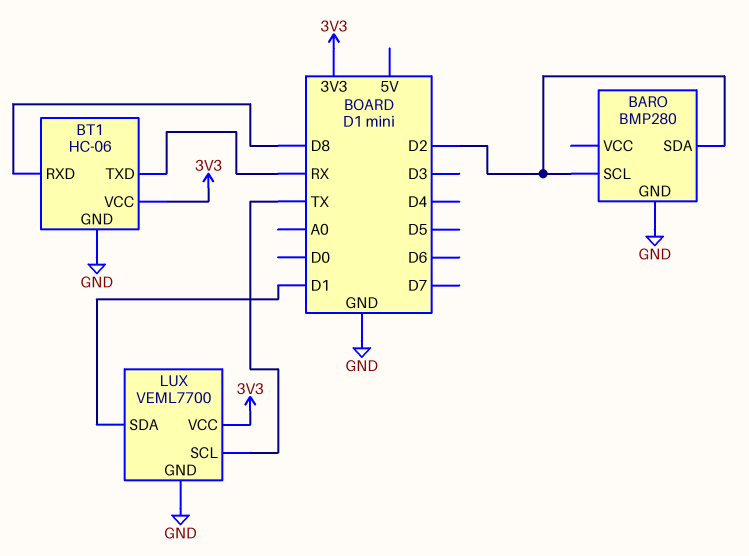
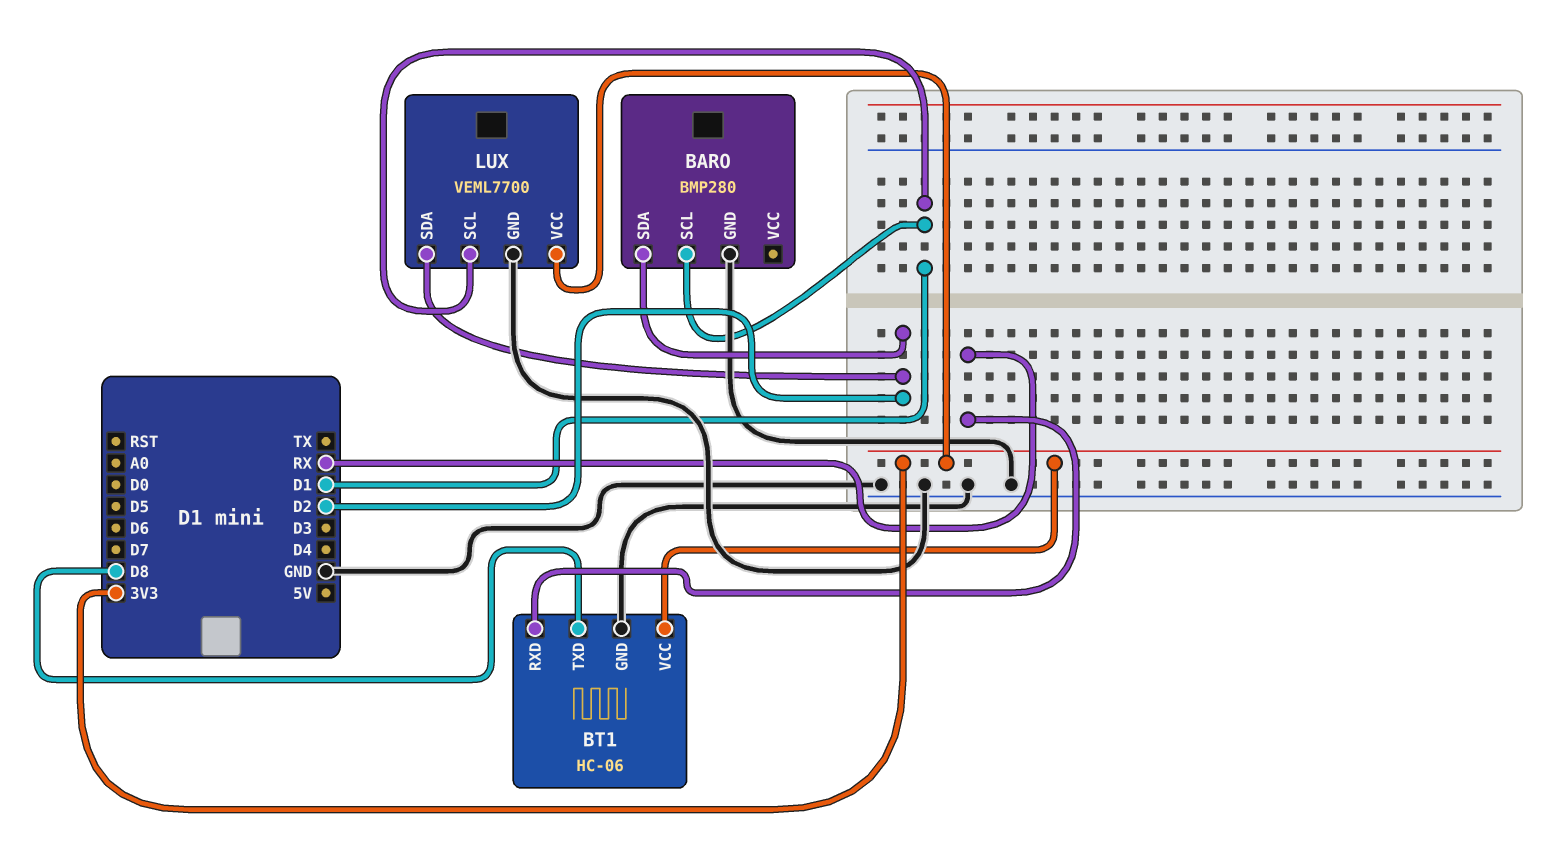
BARO pin SCL: D2 -> D1
BT1 pin RXD: D8 -> RX
BT1 pin TXD: RX -> D8
LUX pin SCL: TX -> D1
LUX pin SDA: D1 -> D2

